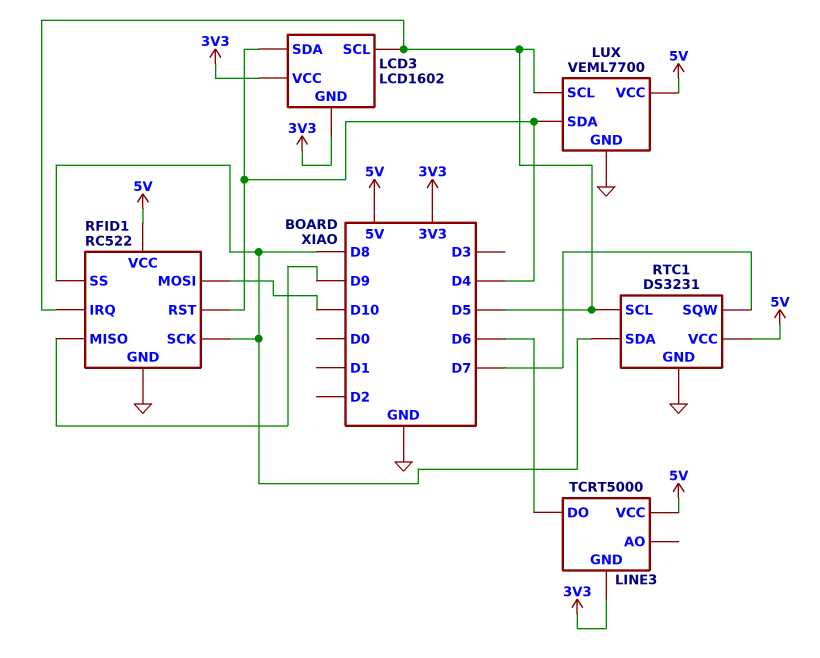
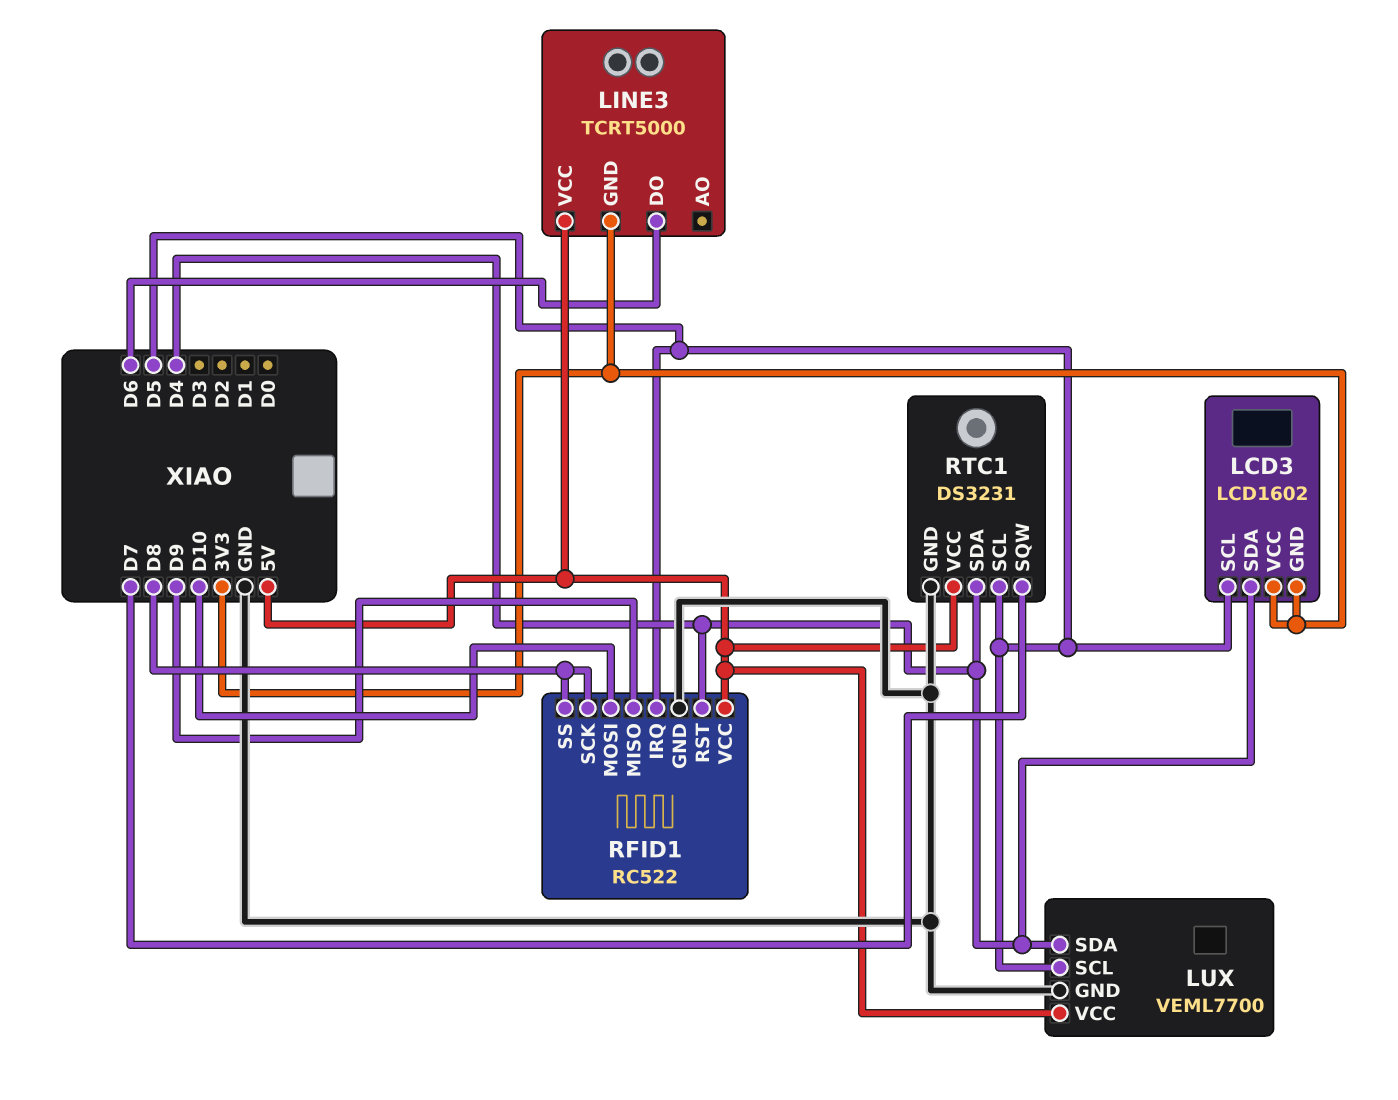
RTC1 pin SDA: D8 -> D4

